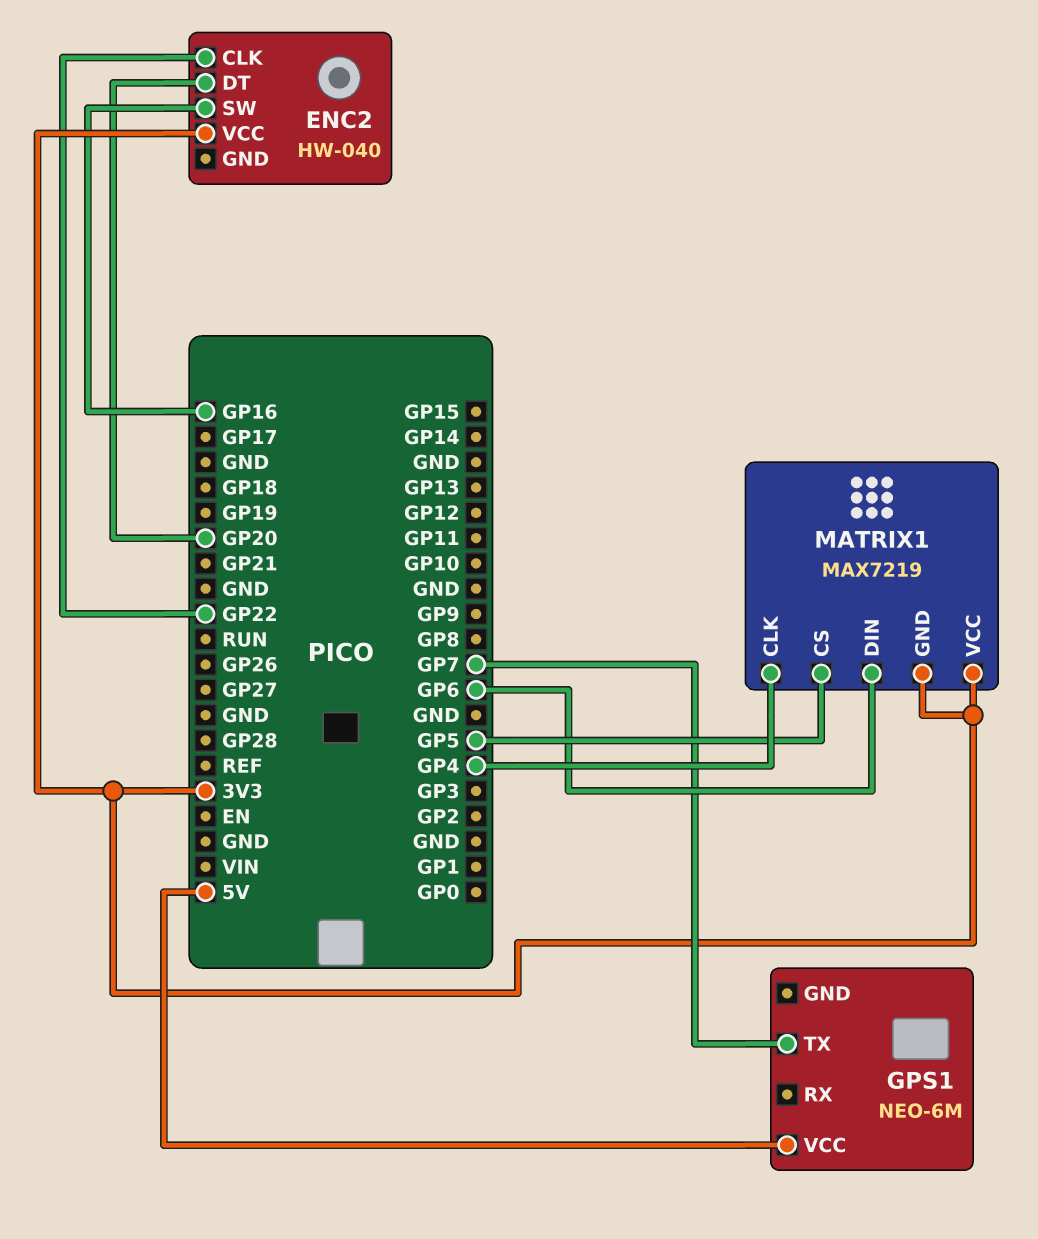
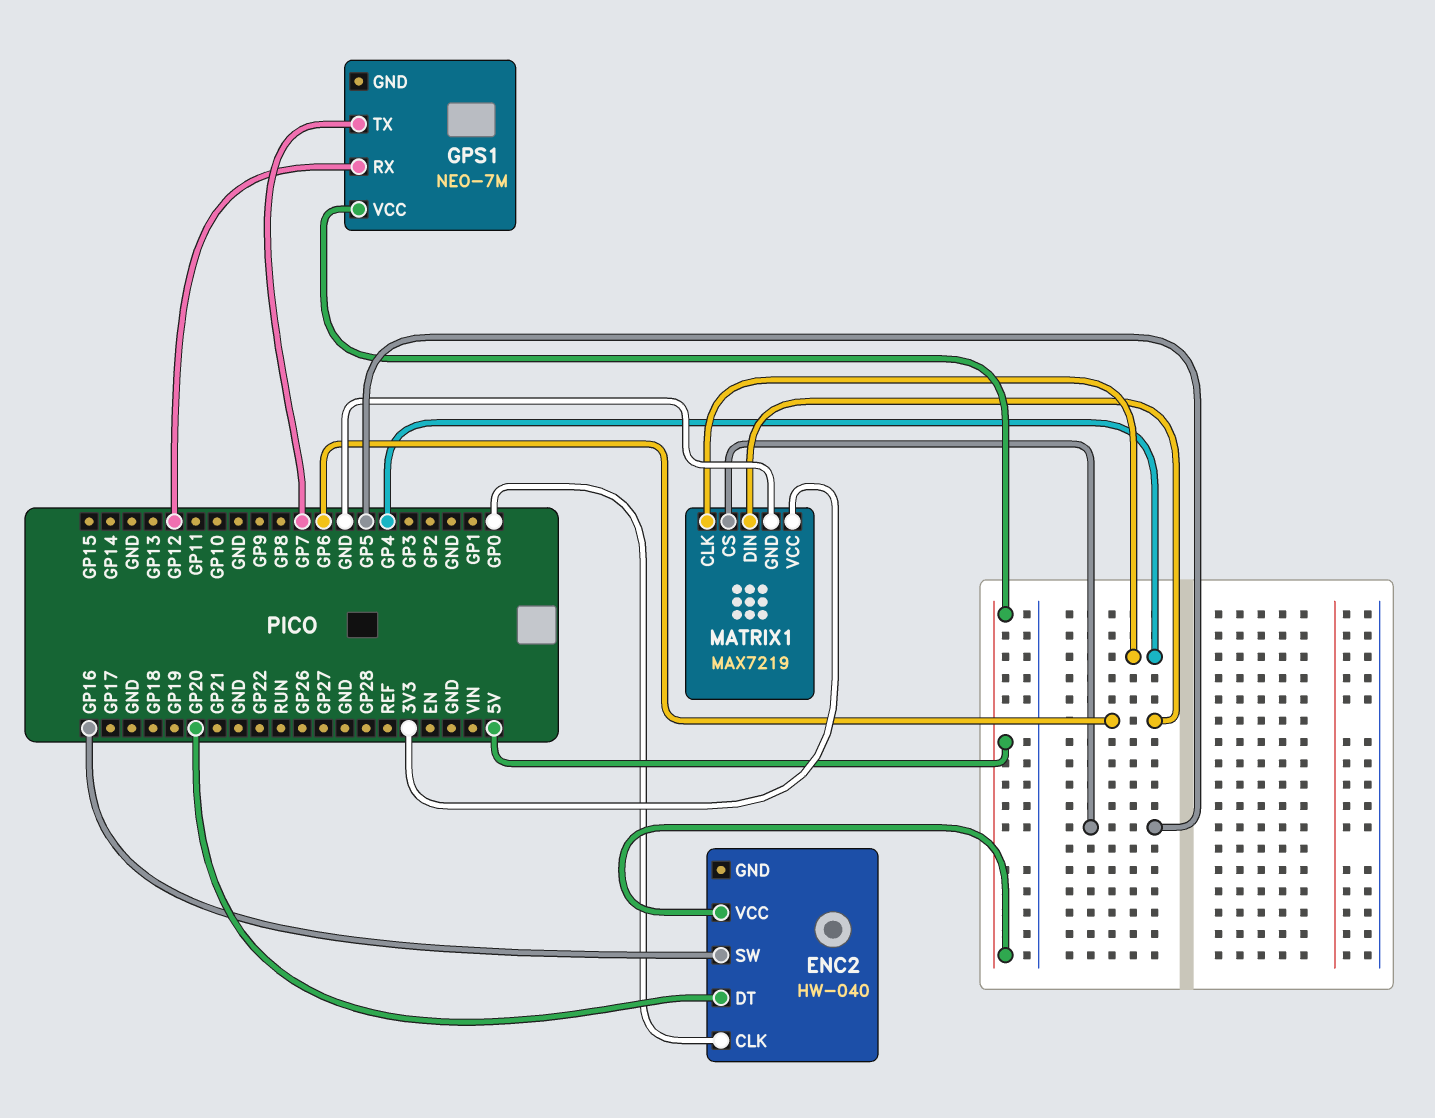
ENC2 pin CLK: GP22 -> GP0
ENC2 pin VCC: 3V3 -> 5V
GPS1: NEO-6M -> NEO-7M
GPS1 pin RX: none -> GP12
MATRIX1 pin GND: 3V3 -> GND

